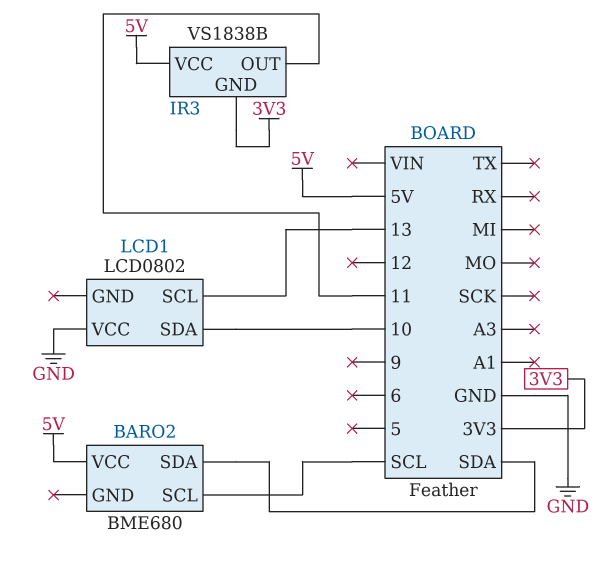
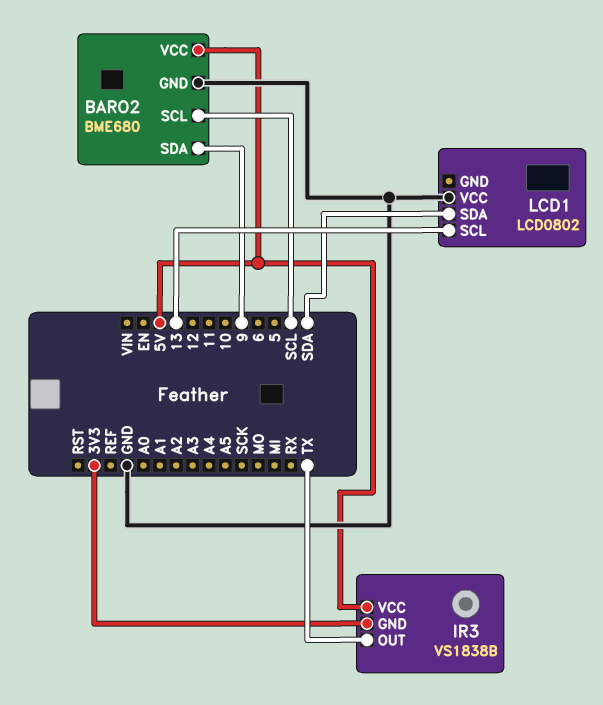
BARO2 pin GND: none -> GND
BARO2 pin SDA: SDA -> 9
IR3 pin OUT: 11 -> TX
LCD1 pin SDA: 10 -> SDA

